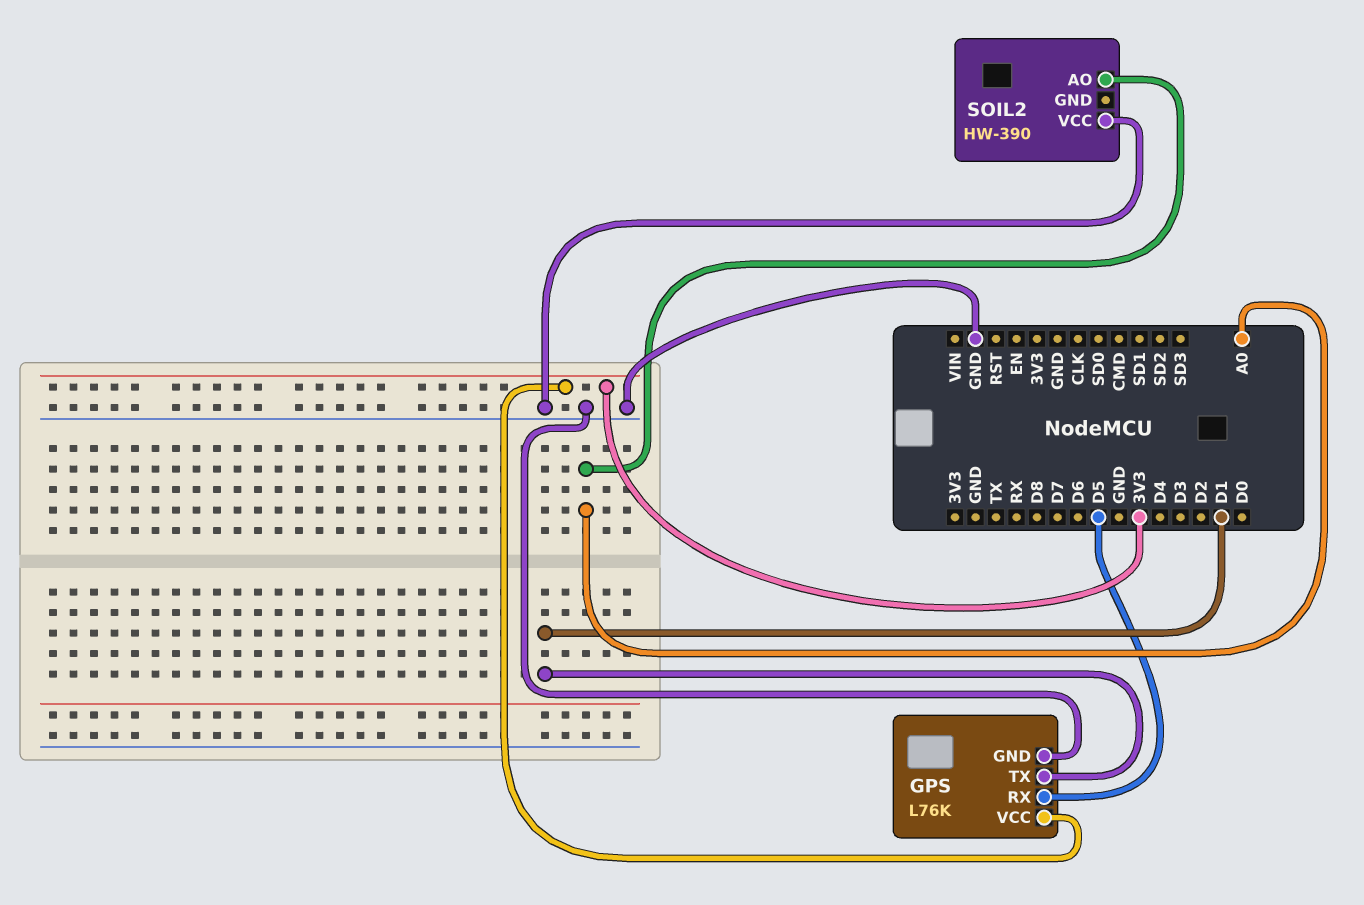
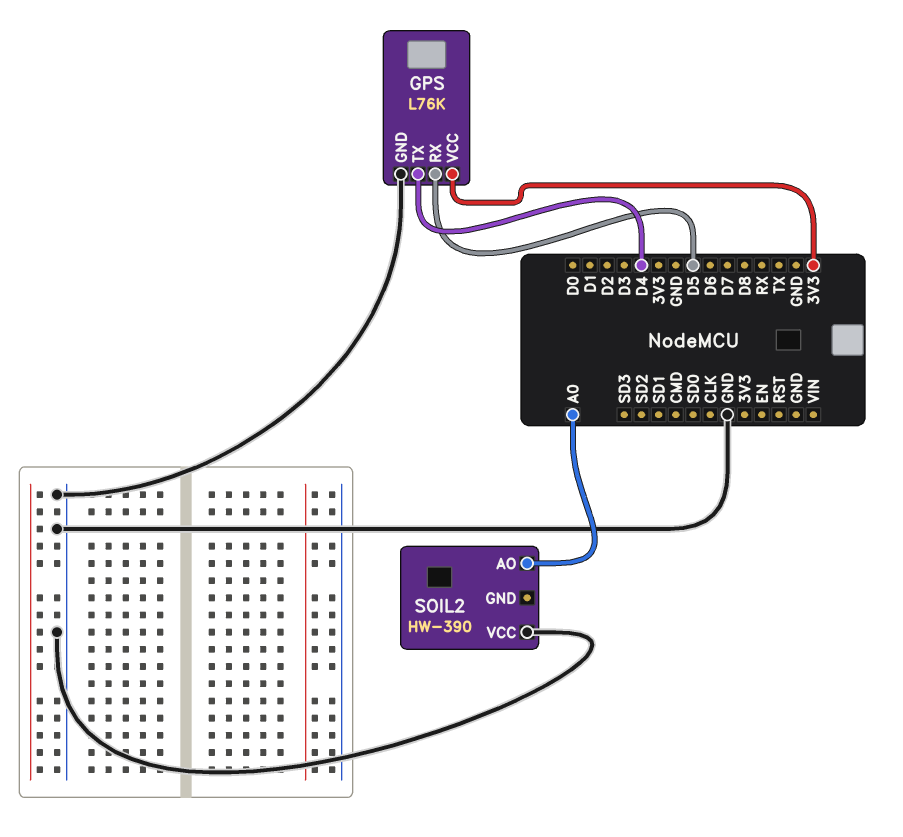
GPS pin TX: D1 -> D4

